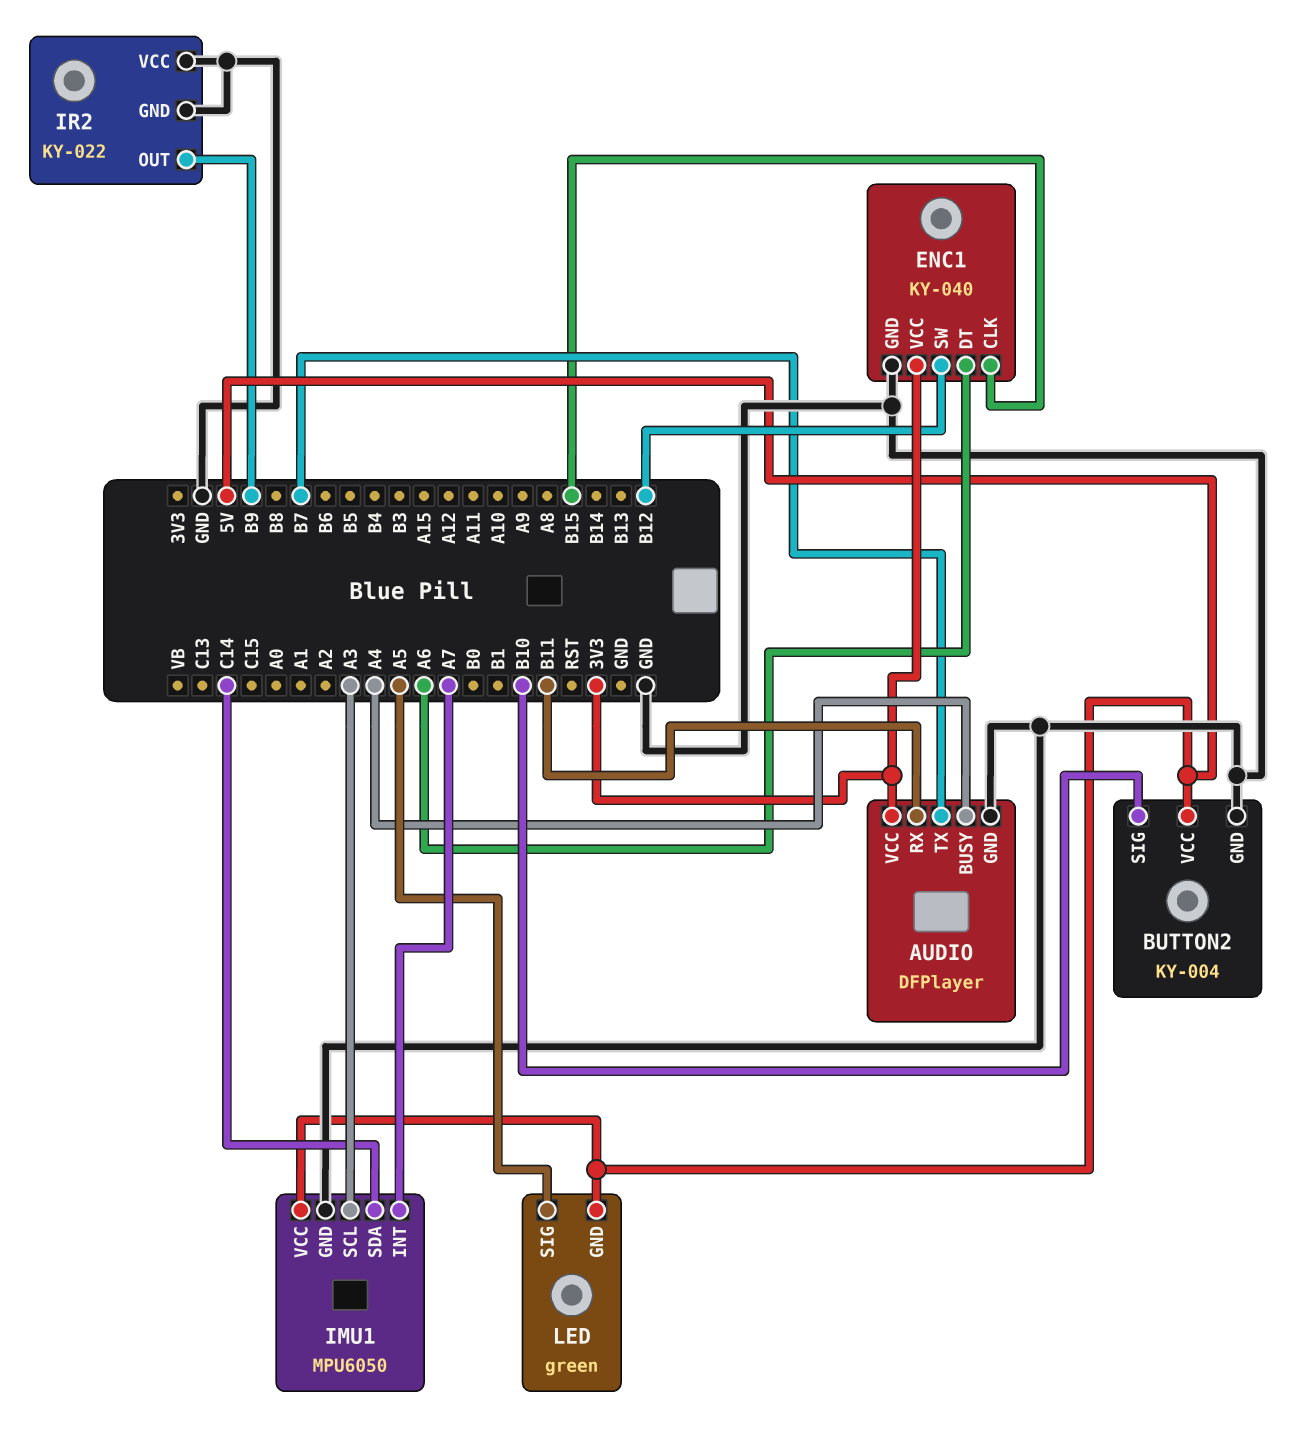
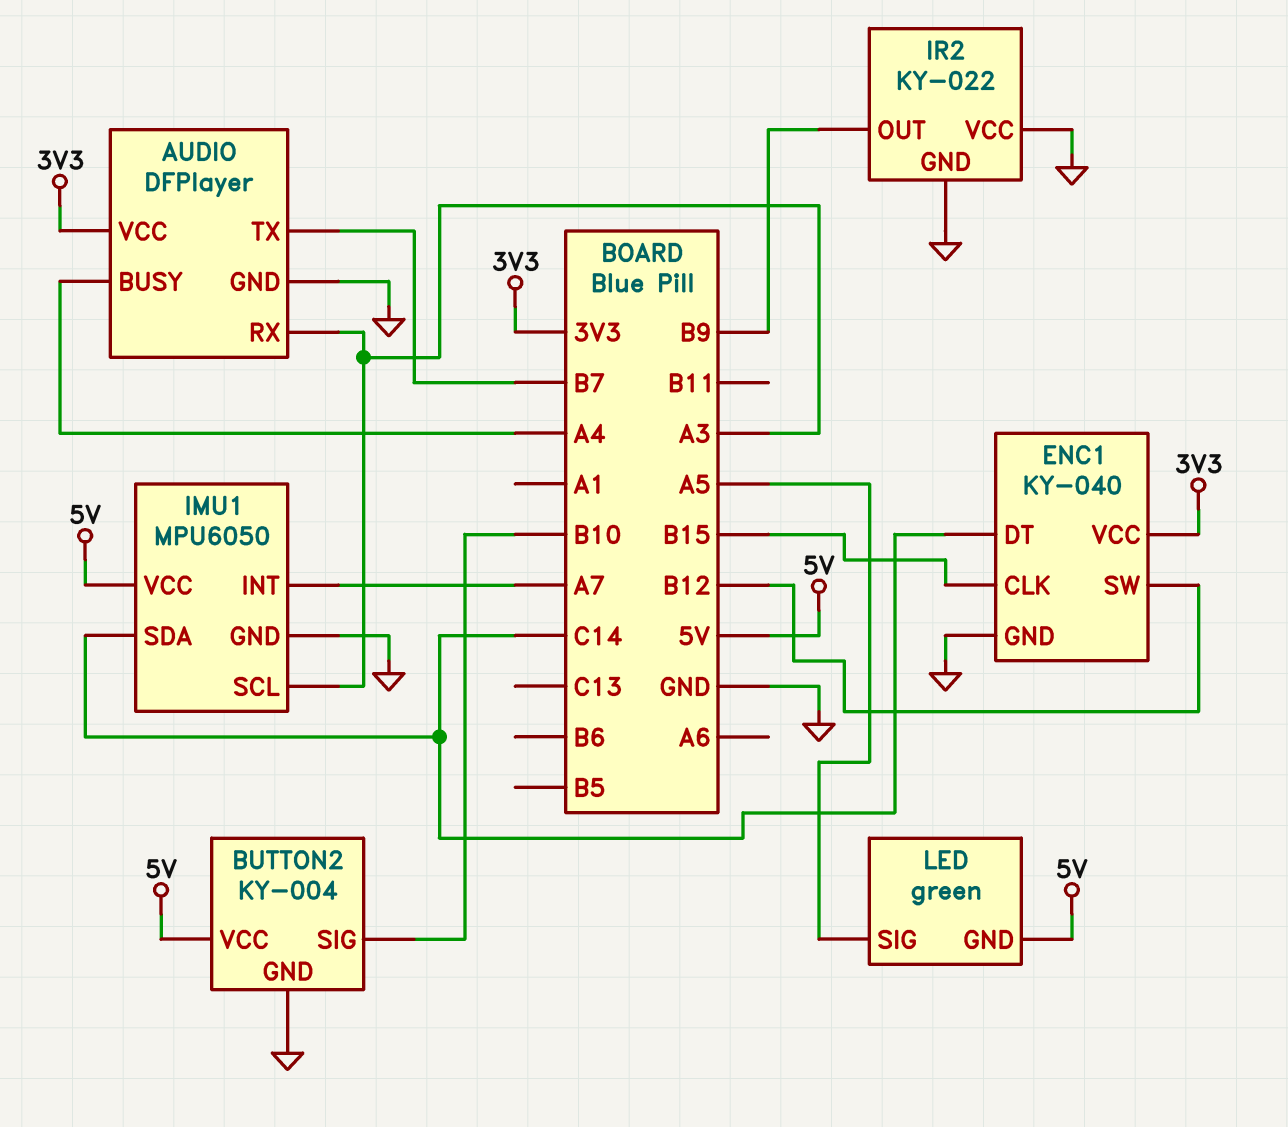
AUDIO pin RX: B11 -> A3
ENC1 pin DT: A6 -> C14

